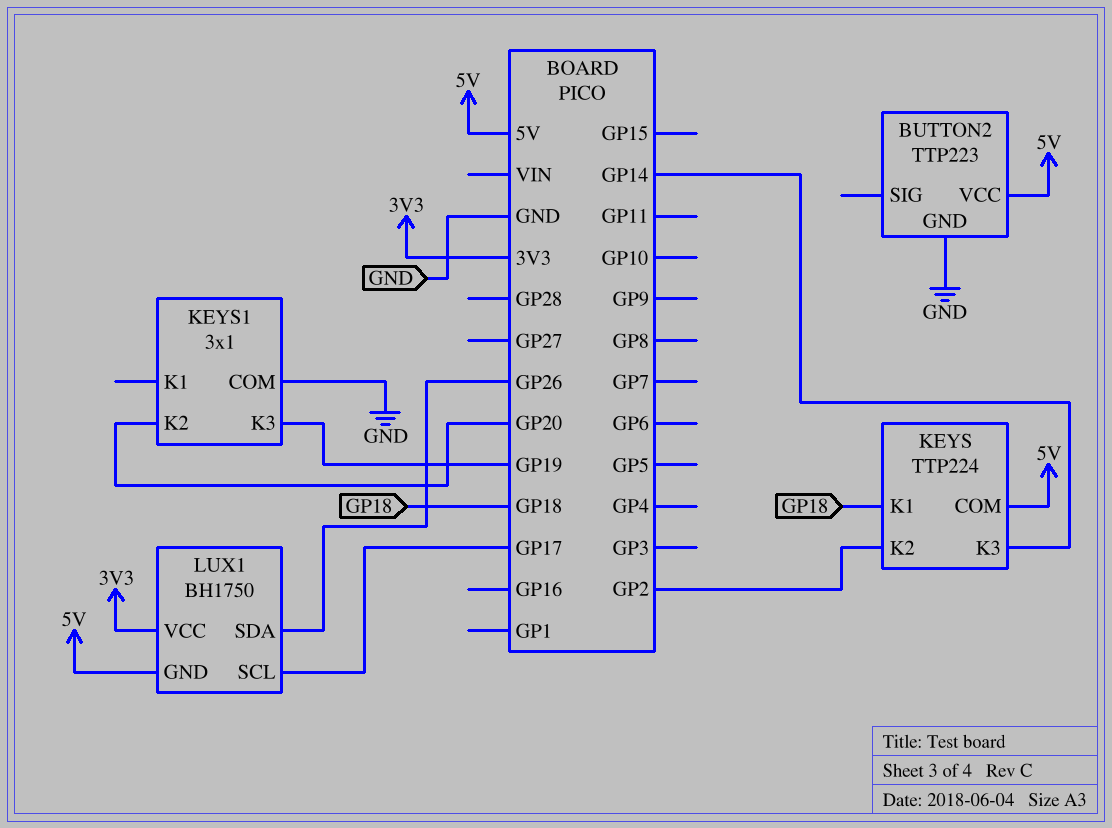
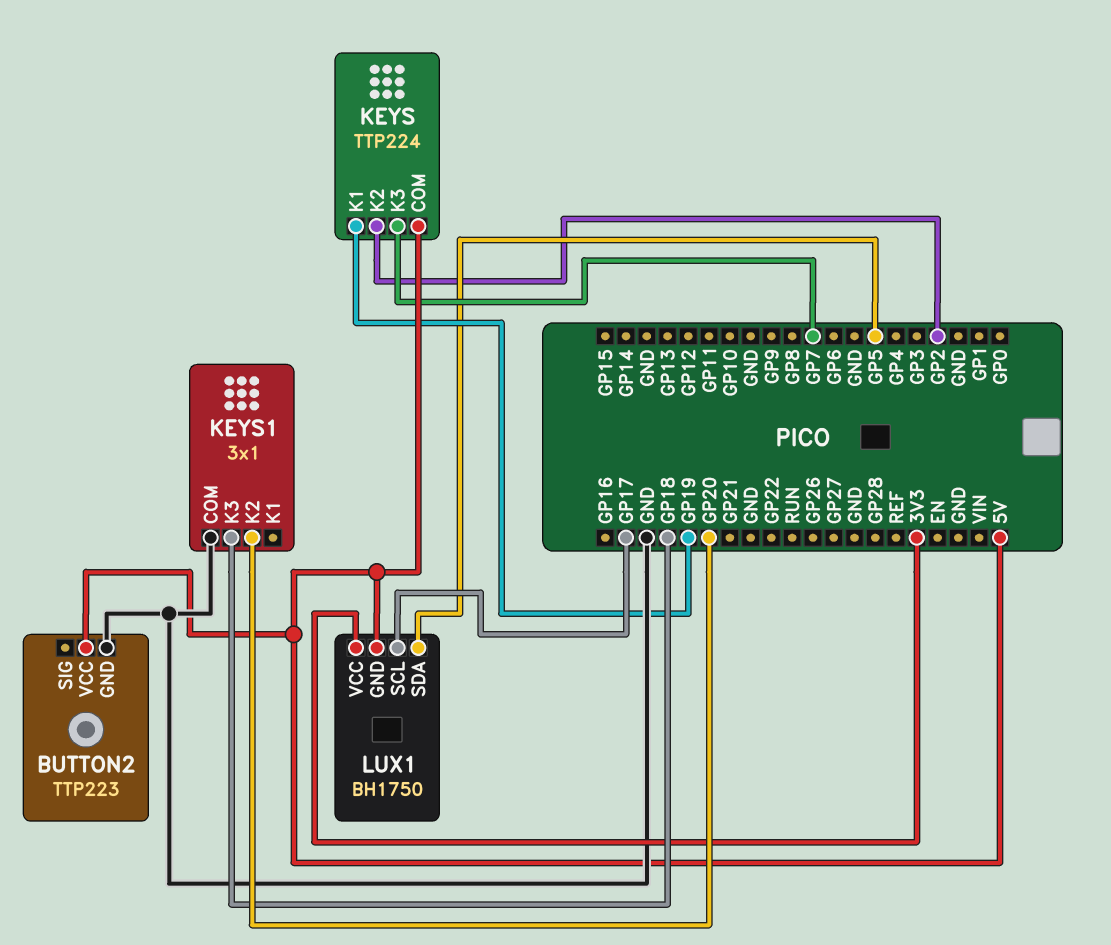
KEYS pin K1: GP18 -> GP19
KEYS pin K3: GP14 -> GP7
KEYS1 pin K3: GP19 -> GP18
LUX1 pin SDA: GP26 -> GP5

